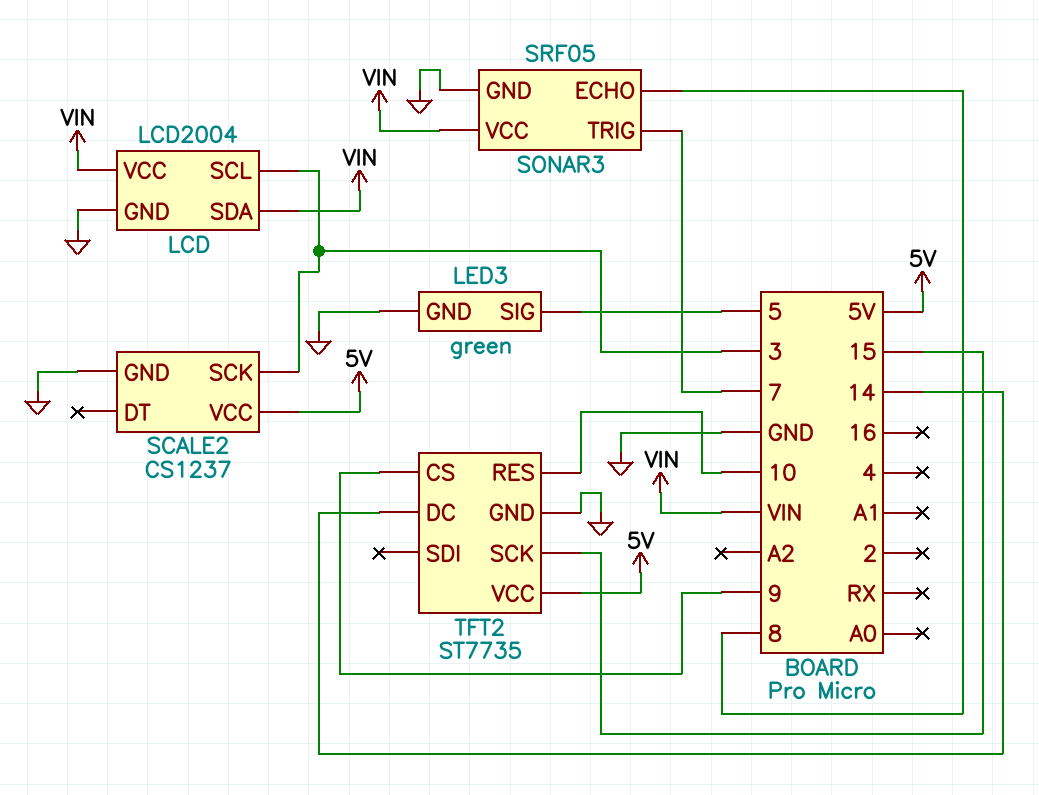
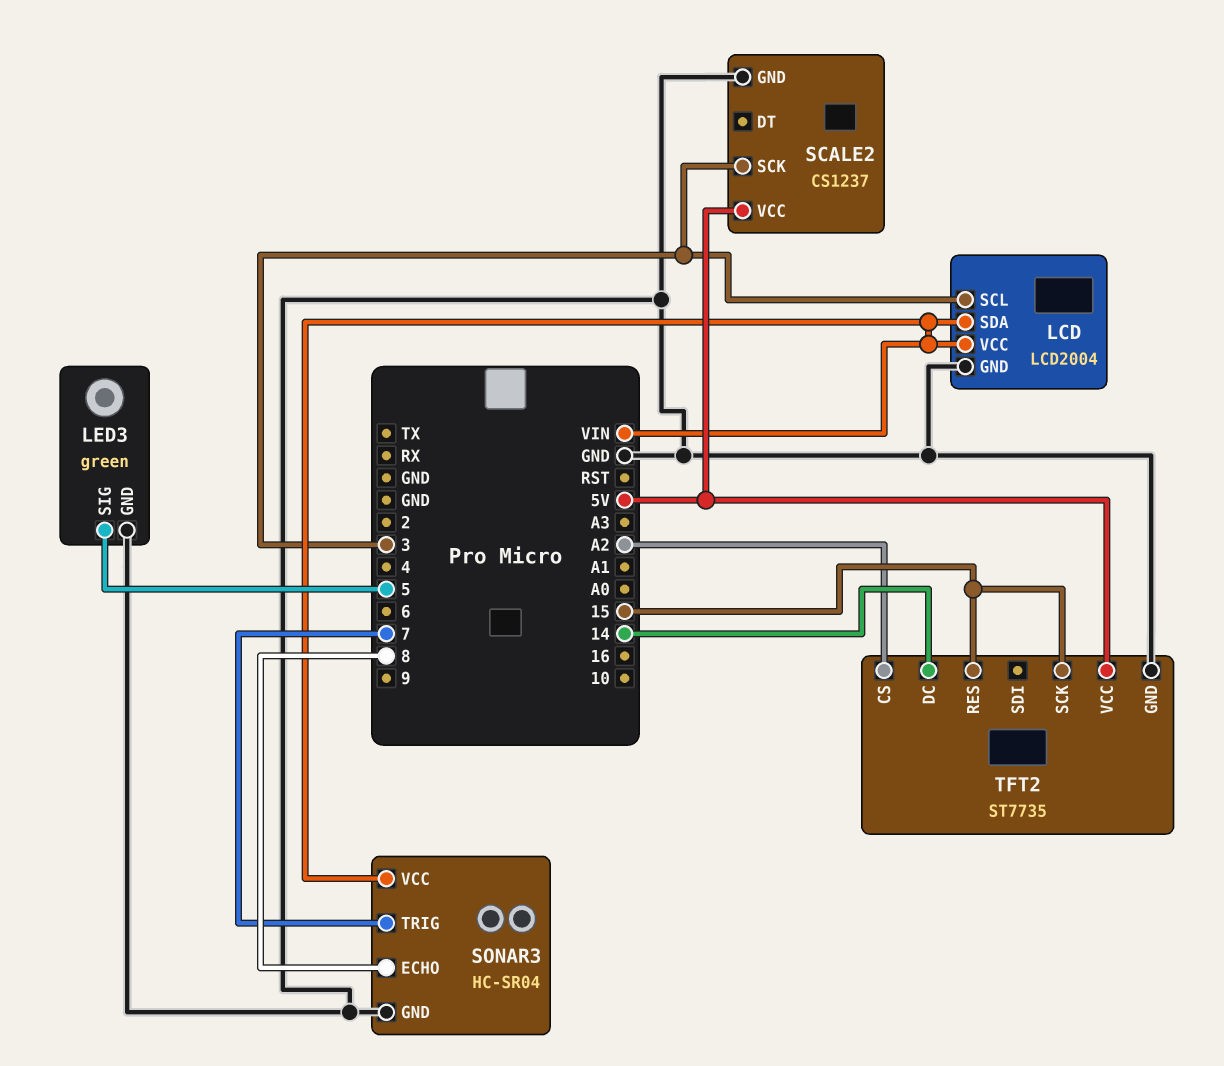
SONAR3: SRF05 -> HC-SR04
TFT2 pin CS: 9 -> A2
TFT2 pin RES: 10 -> 15

